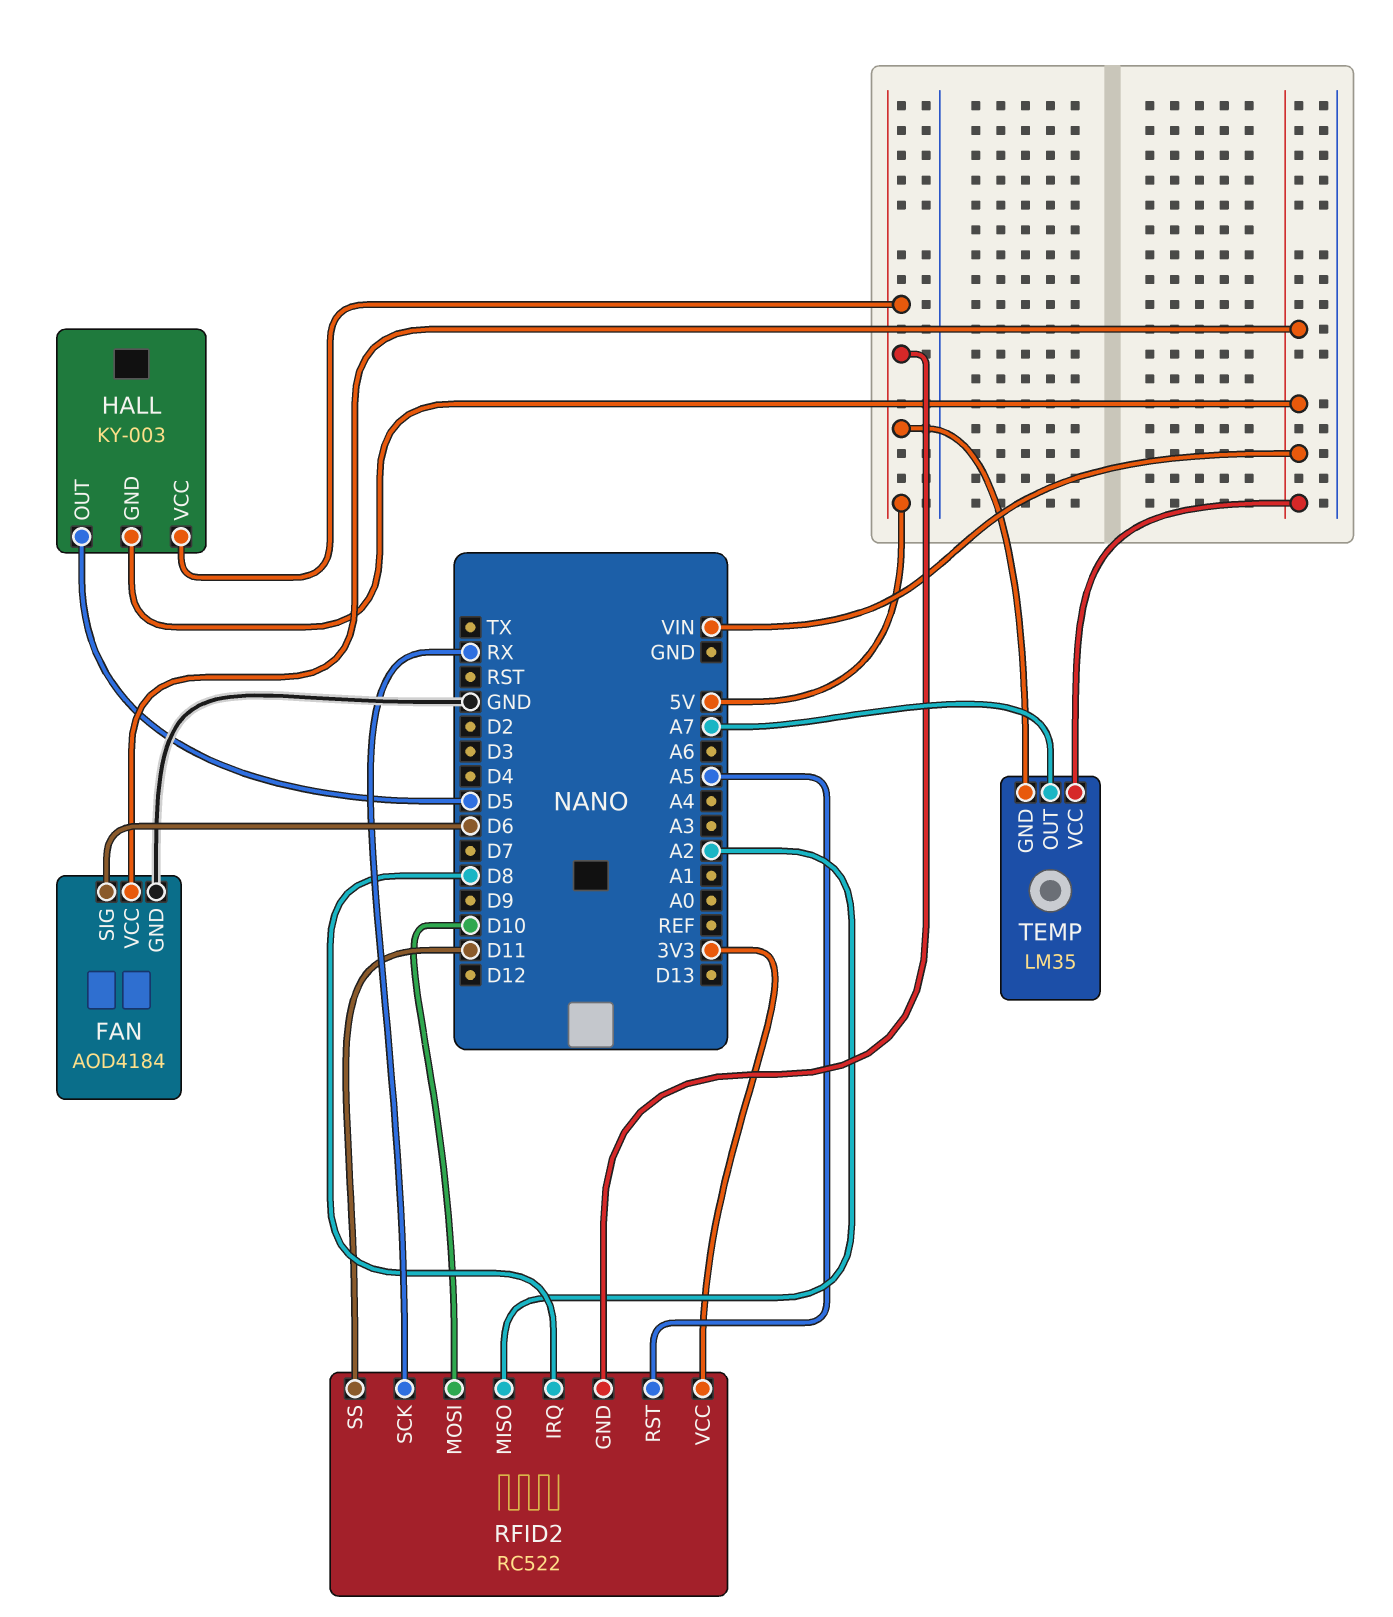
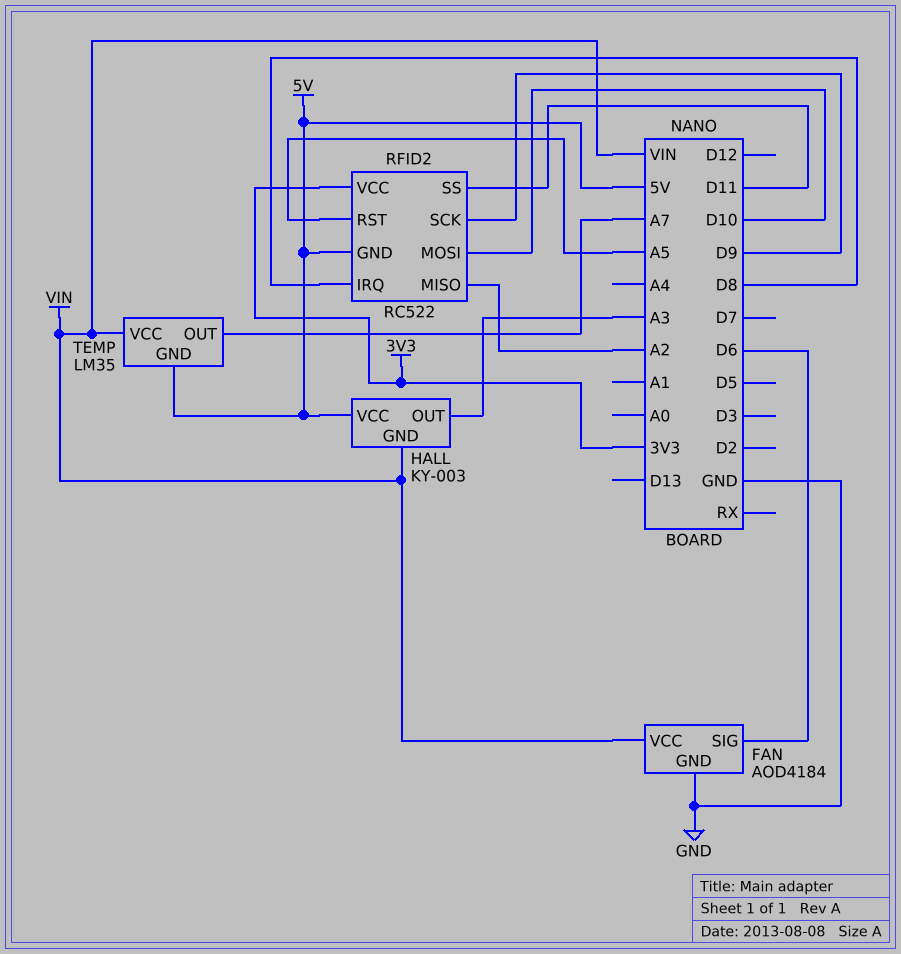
HALL pin OUT: D5 -> A3
RFID2 pin SCK: RX -> D9

